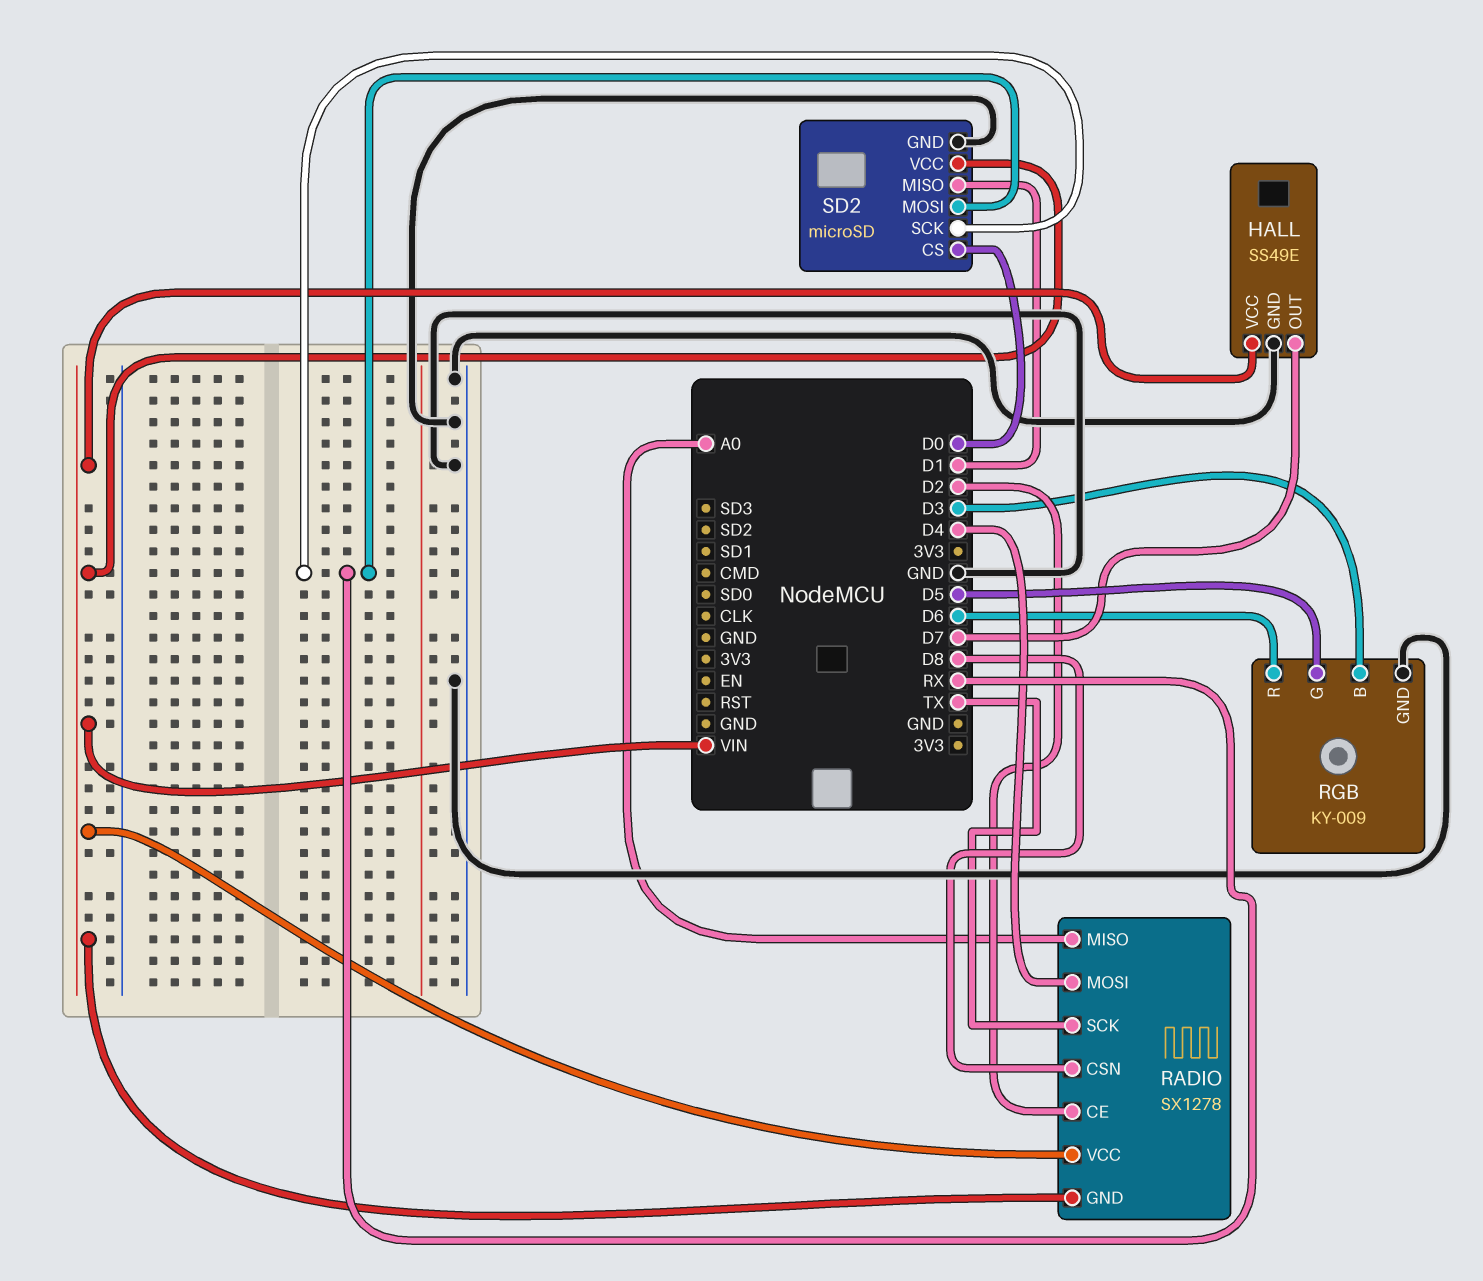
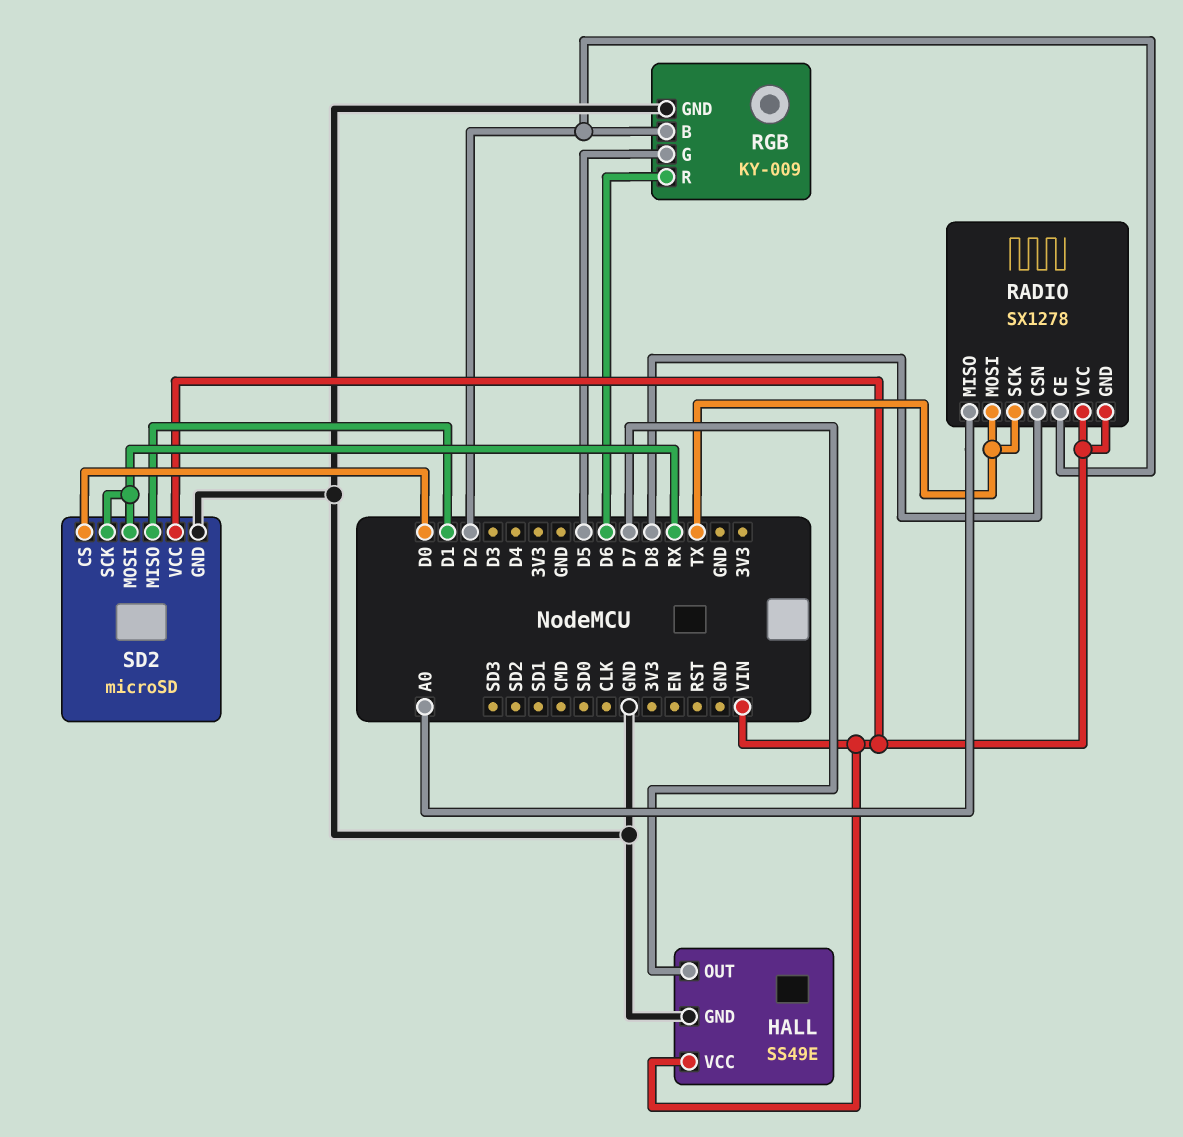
RADIO pin MOSI: D4 -> TX
RGB pin B: D3 -> D2

